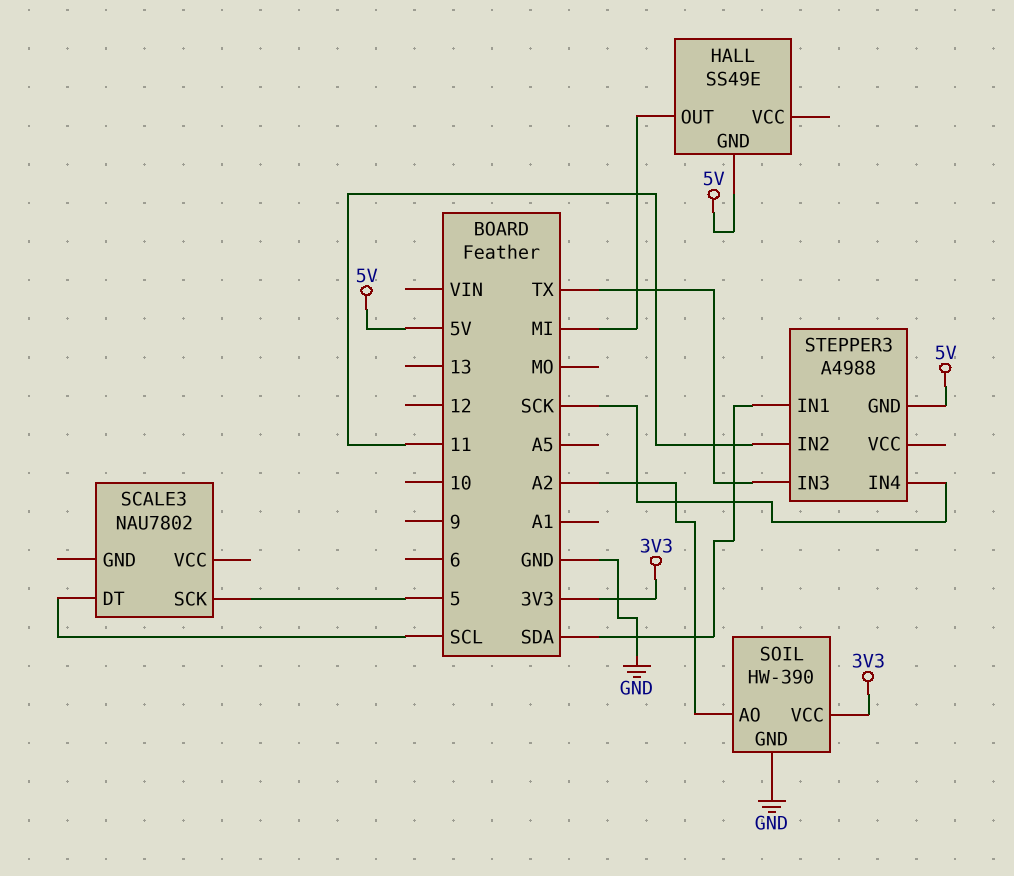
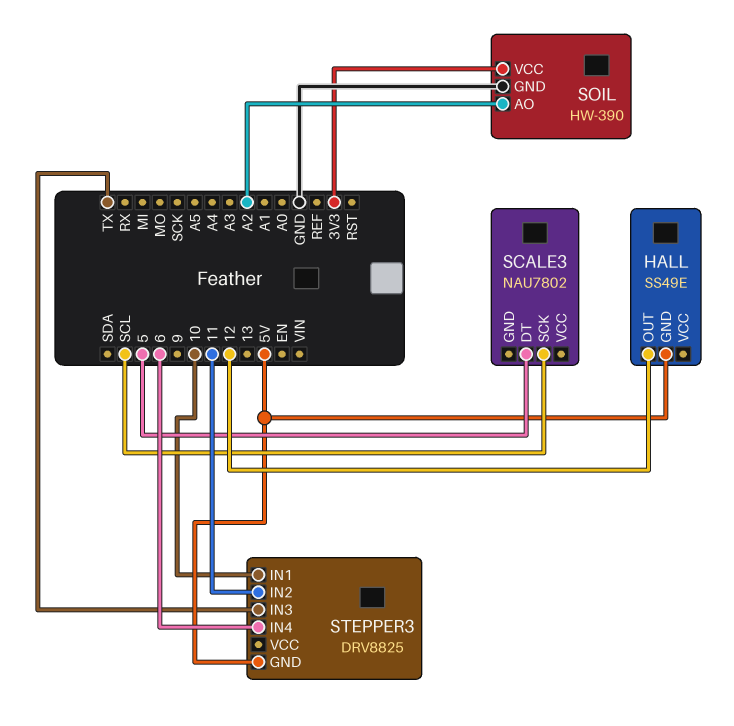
HALL pin OUT: MI -> 12
SCALE3 pin DT: SCL -> 5
SCALE3 pin SCK: 5 -> SCL
STEPPER3: A4988 -> DRV8825
STEPPER3 pin IN1: SDA -> 10
STEPPER3 pin IN4: SCK -> 6

